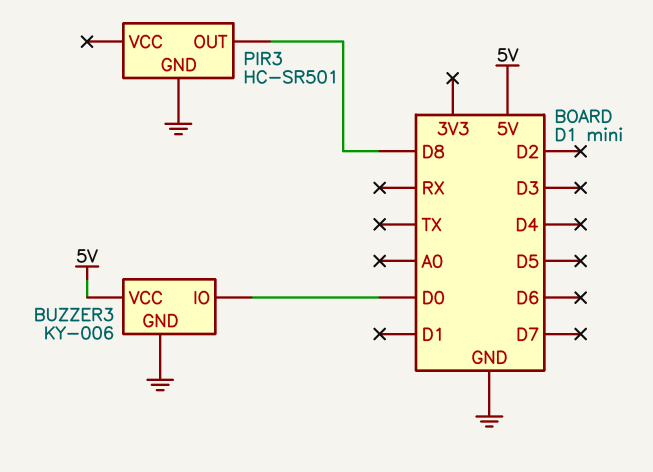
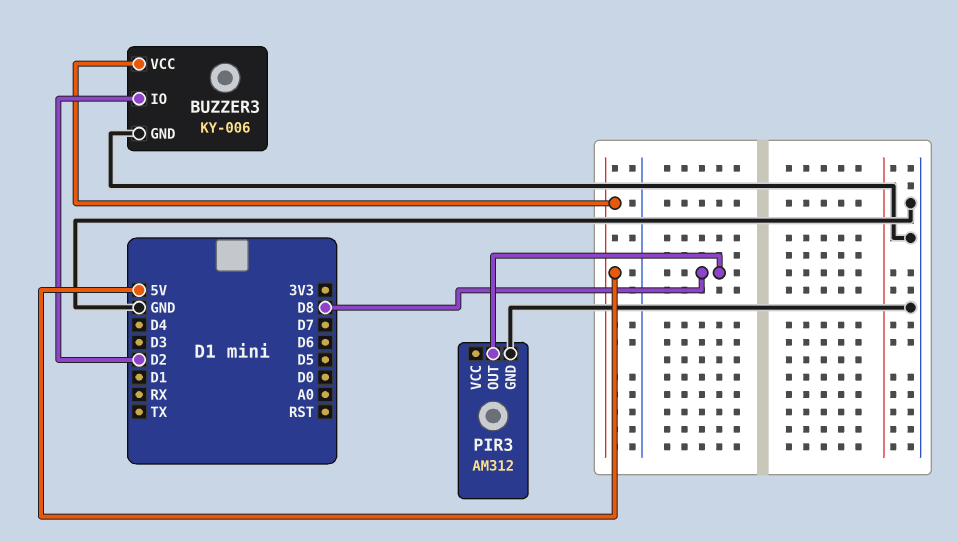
BUZZER3 pin IO: D0 -> D2
PIR3: HC-SR501 -> AM312

